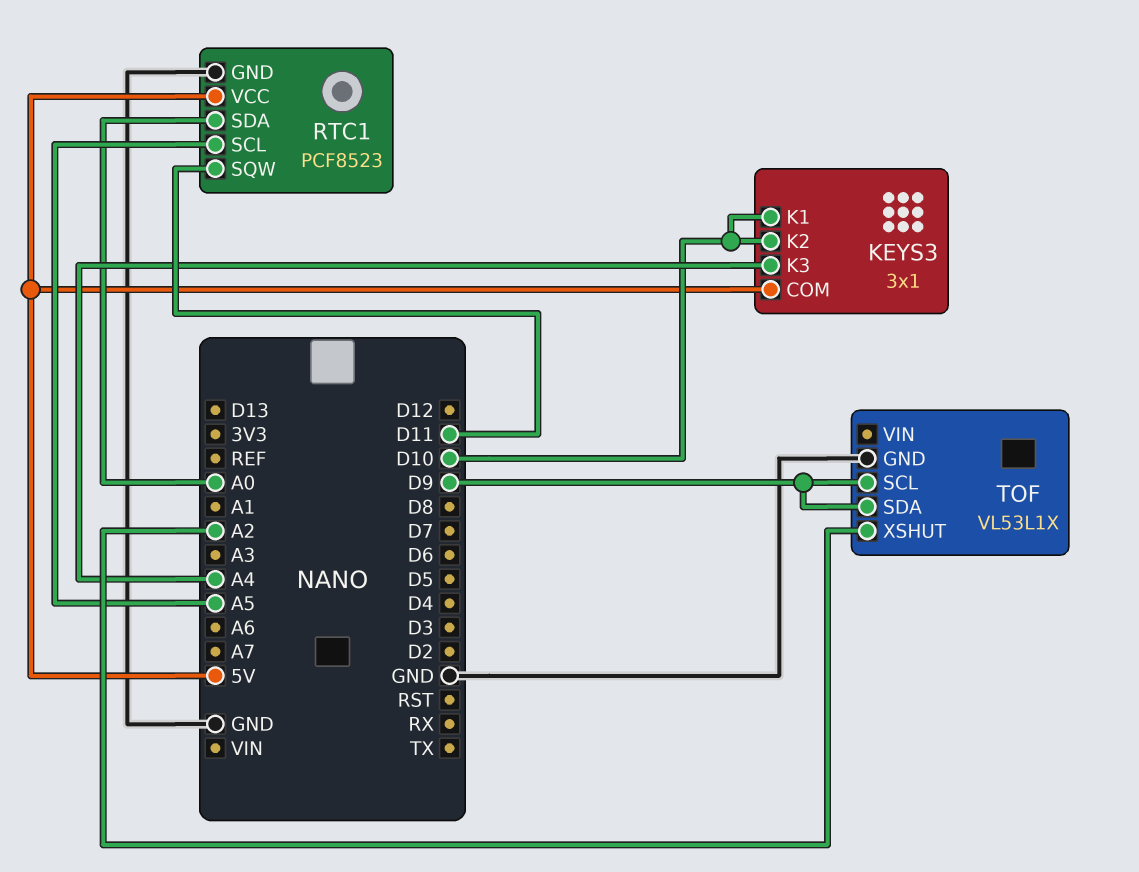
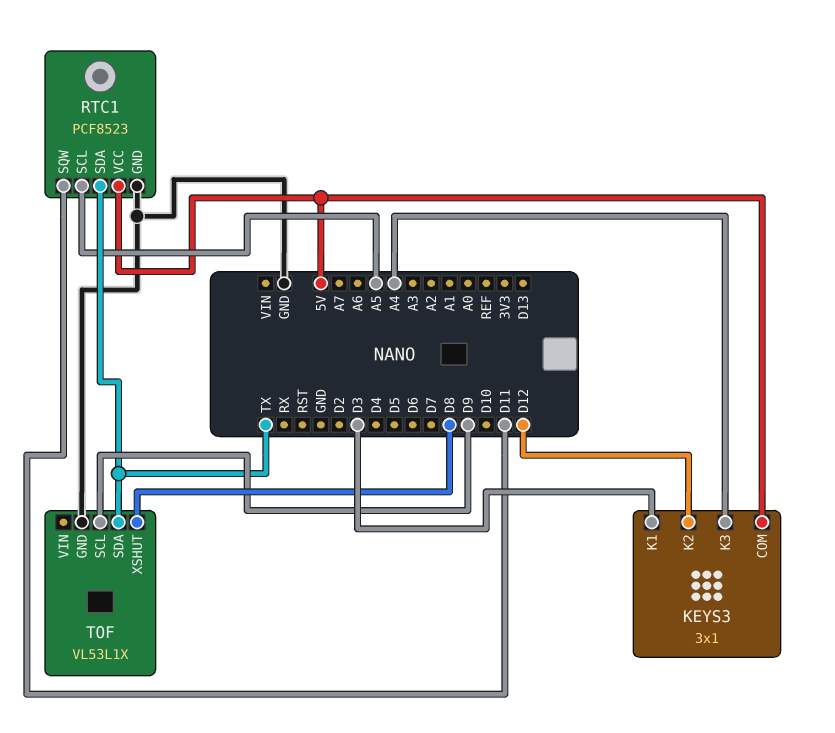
KEYS3 pin K1: D10 -> D3
KEYS3 pin K2: D10 -> D12
RTC1 pin SDA: A0 -> TX
TOF pin SDA: D9 -> TX
TOF pin XSHUT: A2 -> D8

